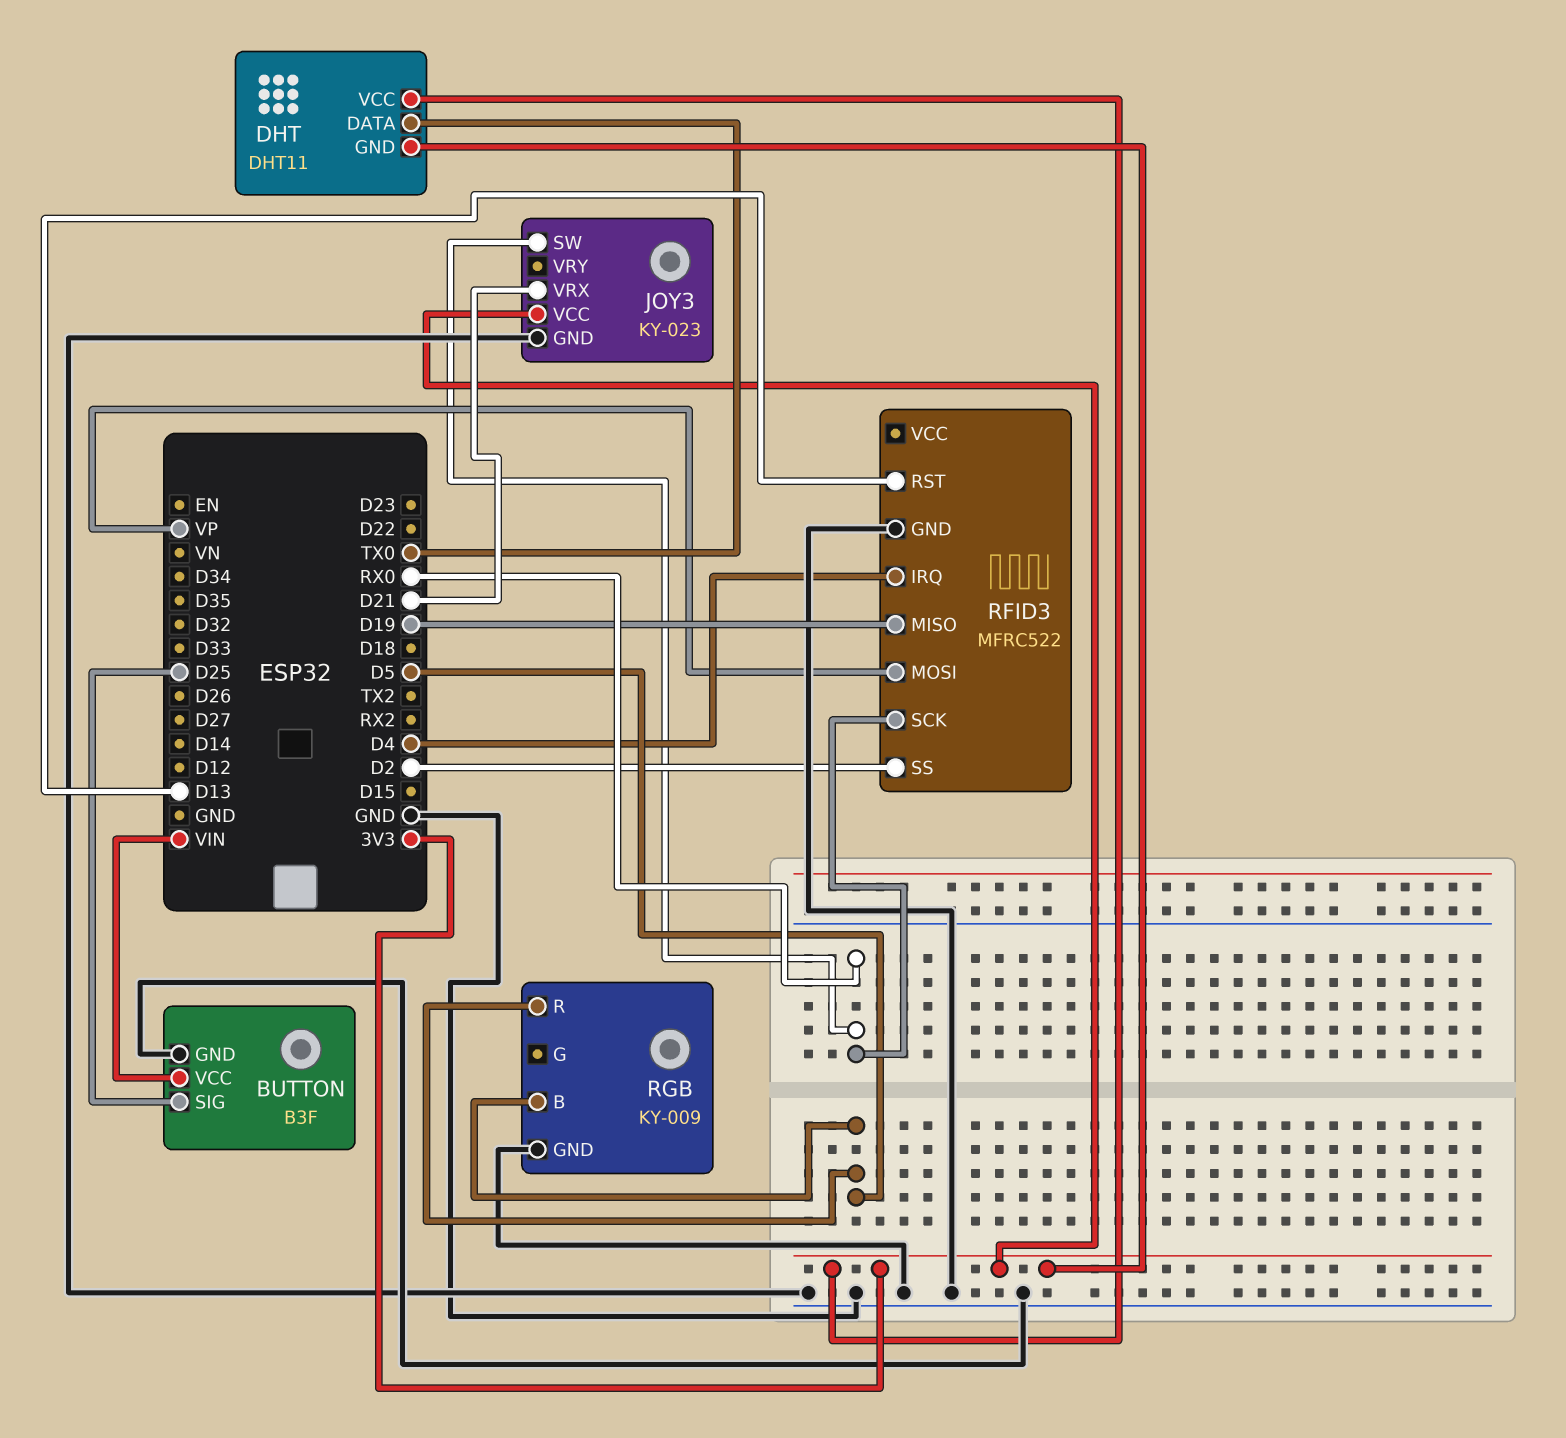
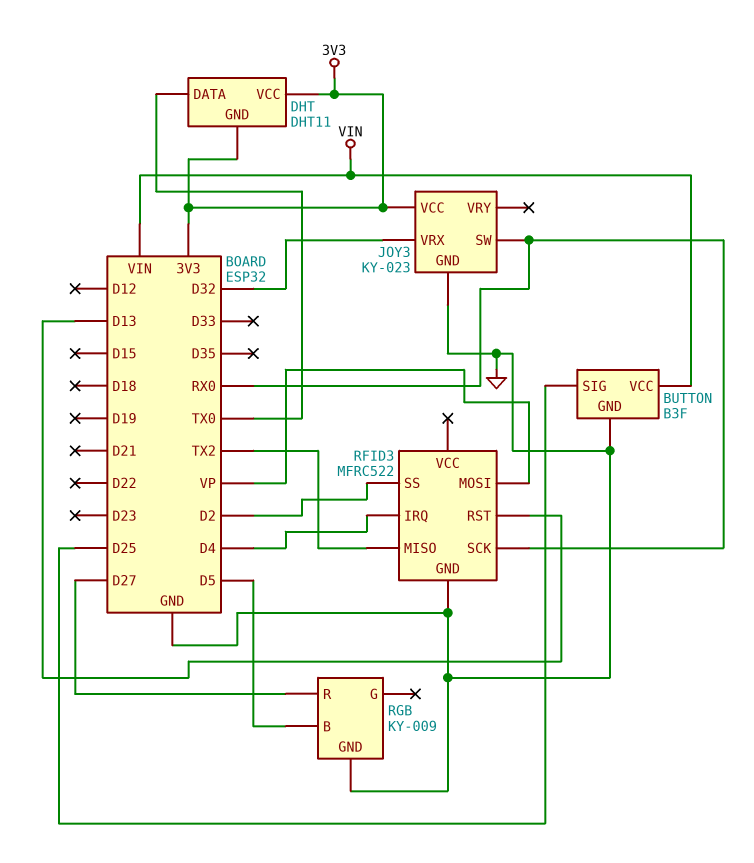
JOY3 pin VRX: D21 -> D32
RFID3 pin MISO: D19 -> TX2
RGB pin R: D5 -> D27

